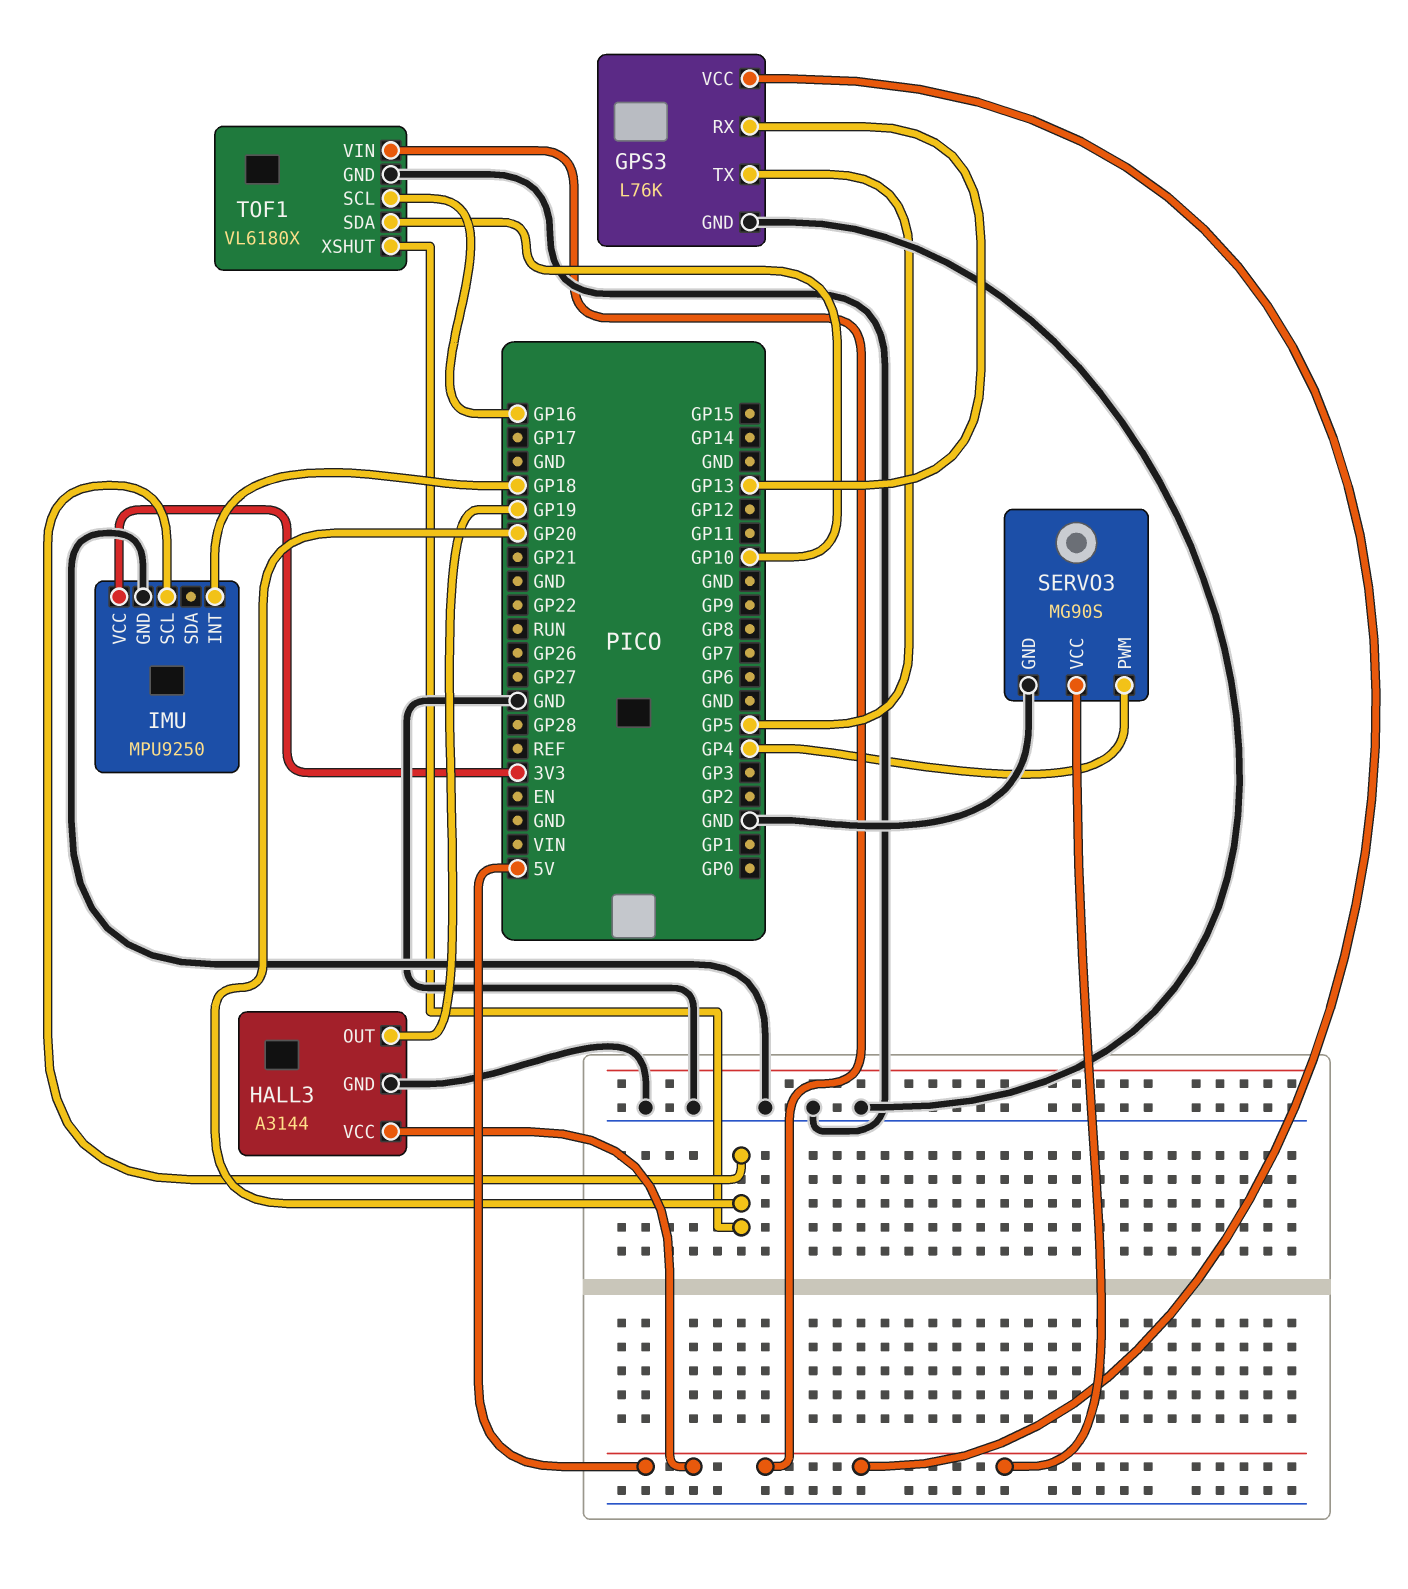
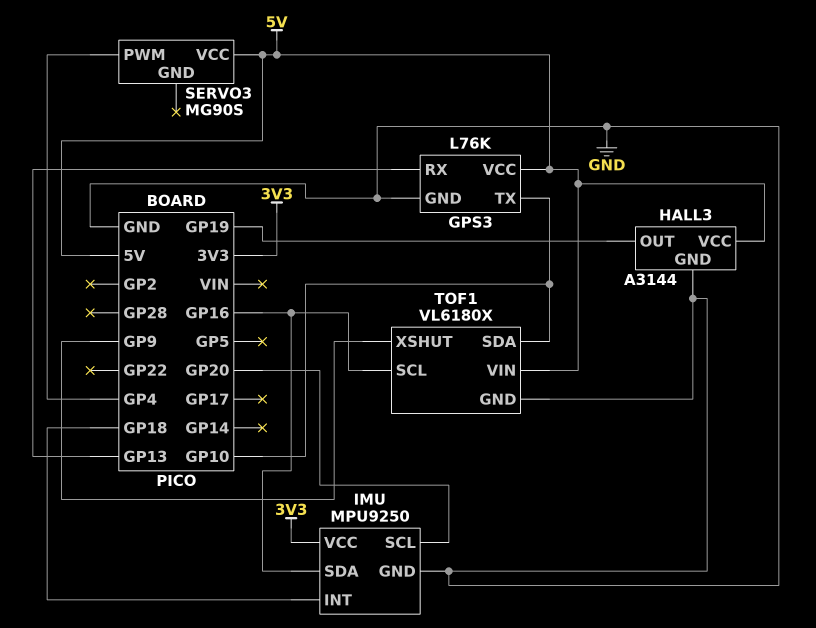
GPS3 pin TX: GP5 -> GP10
IMU pin SDA: none -> GP16
SERVO3 pin GND: GND -> none
TOF1 pin XSHUT: GP20 -> GP9

